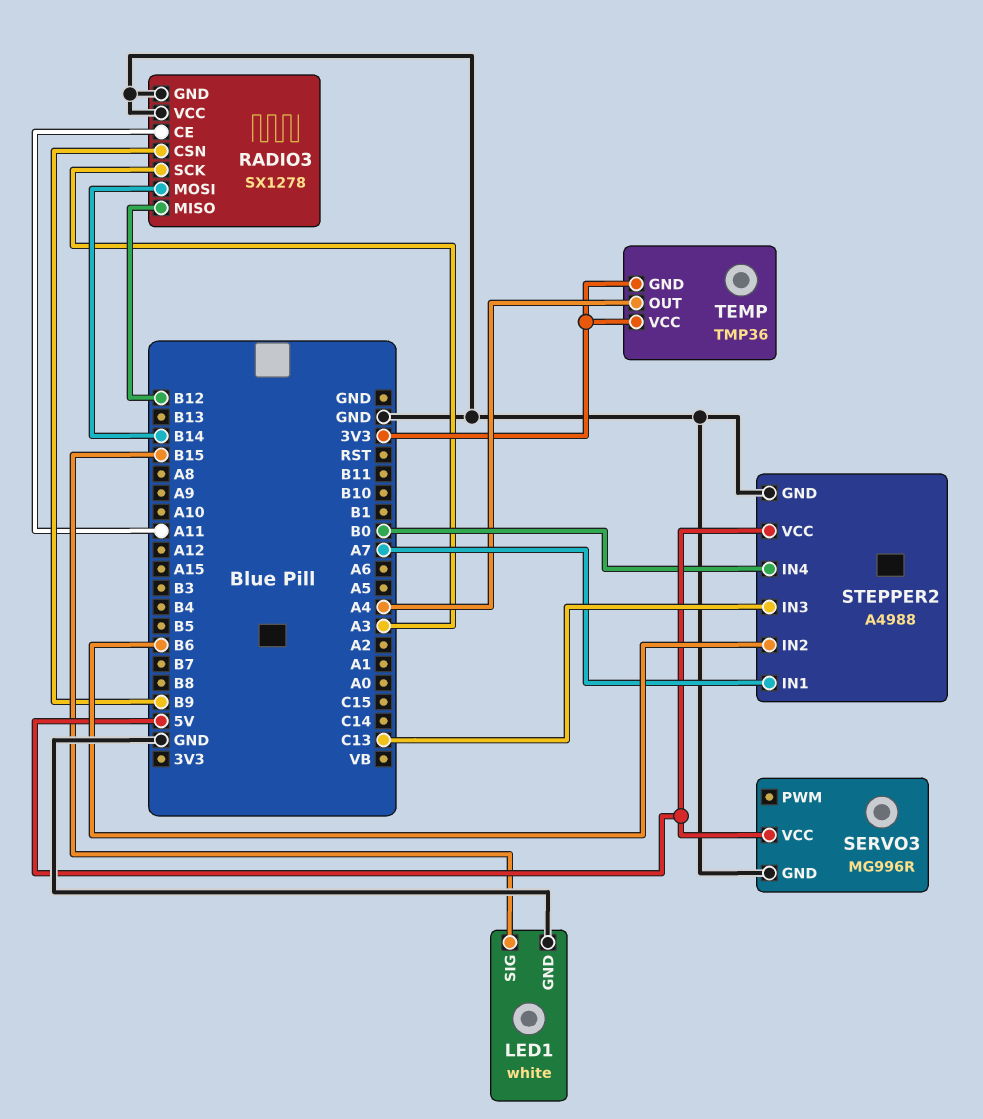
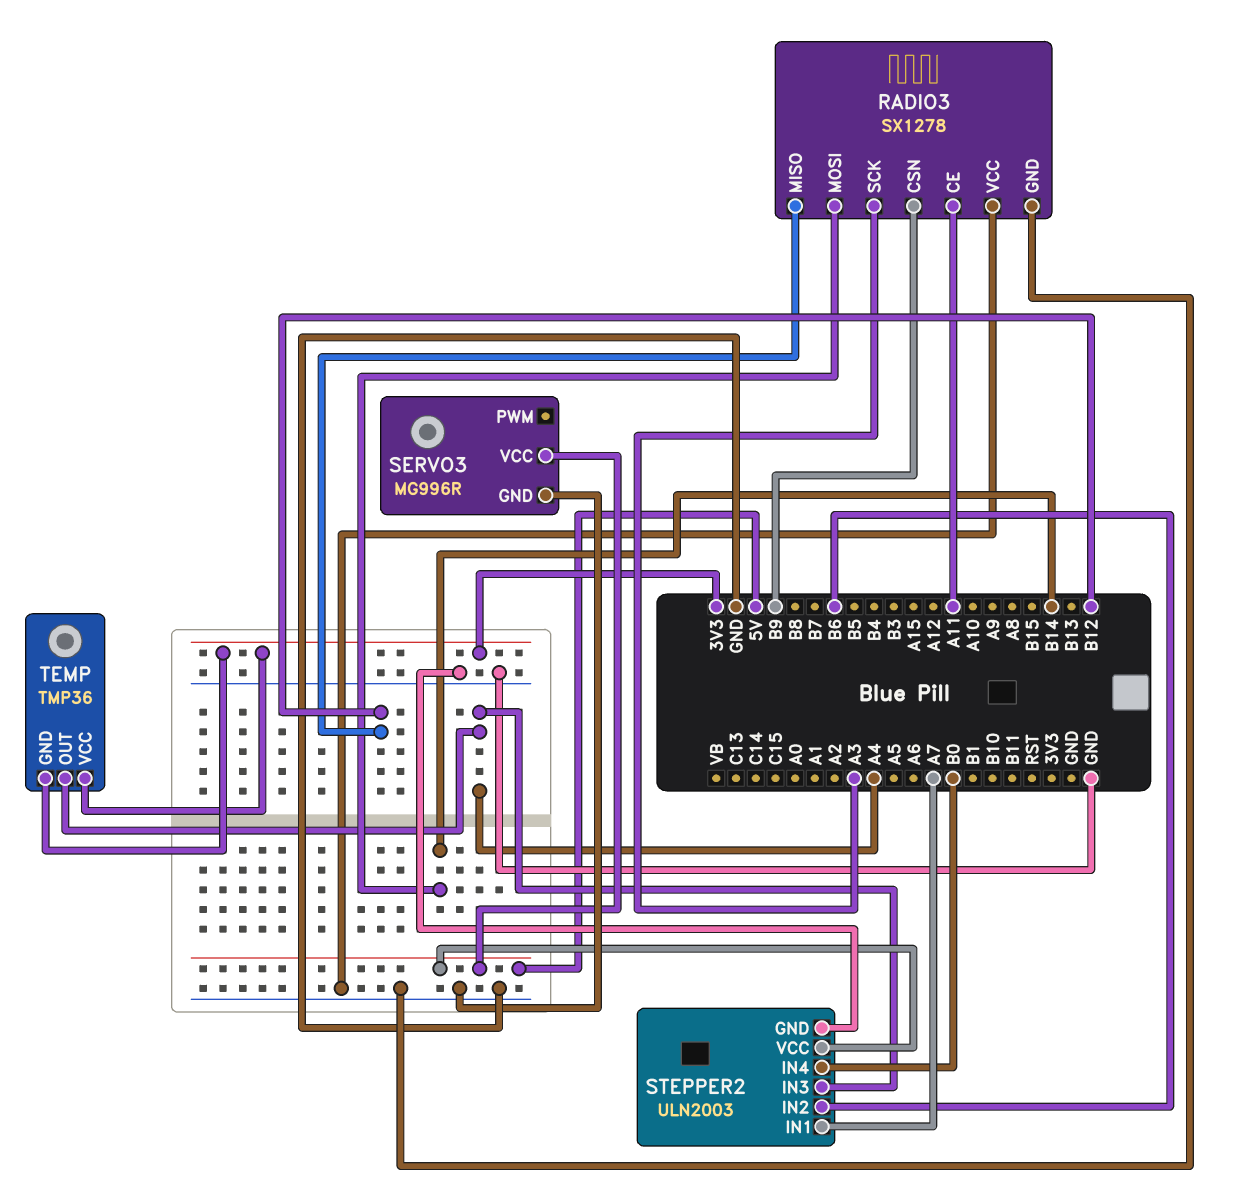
LED1: white -> none
LED1 pin GND: GND -> none
LED1 pin SIG: B15 -> none
STEPPER2: A4988 -> ULN2003
STEPPER2 pin IN3: C13 -> A4

